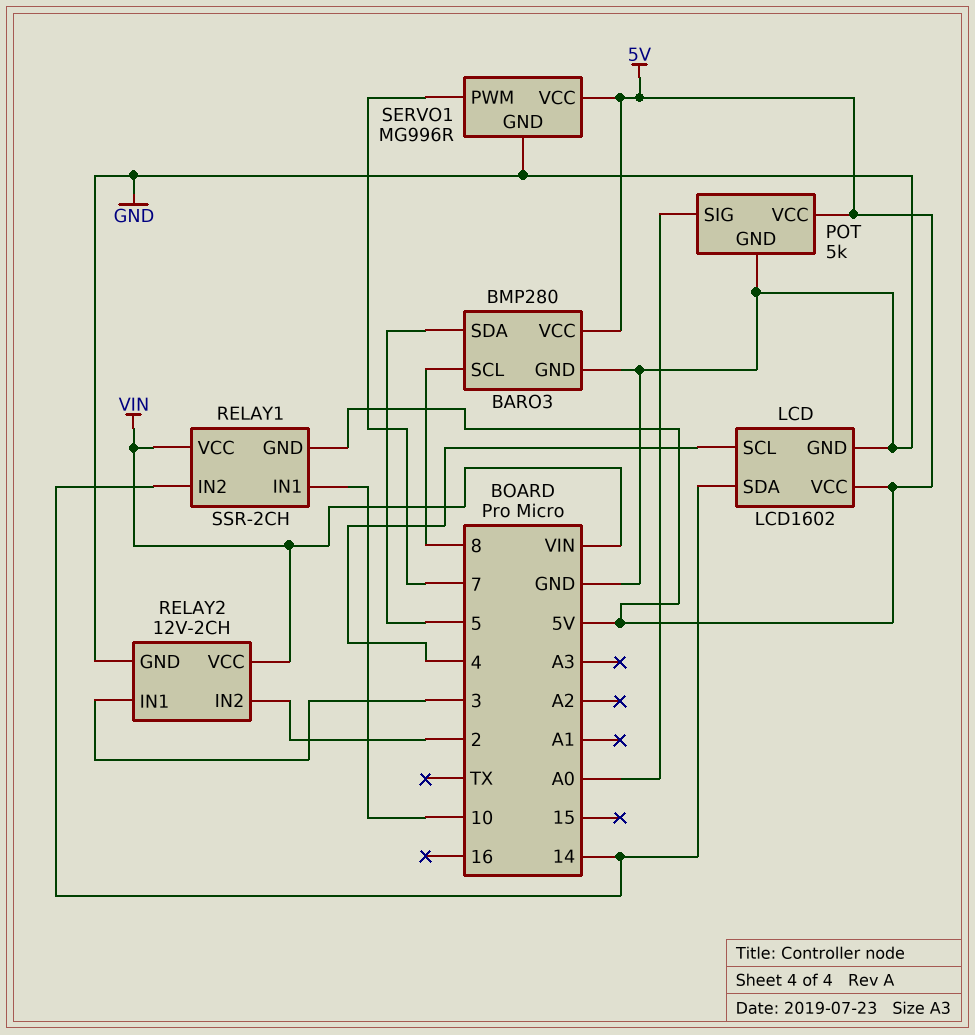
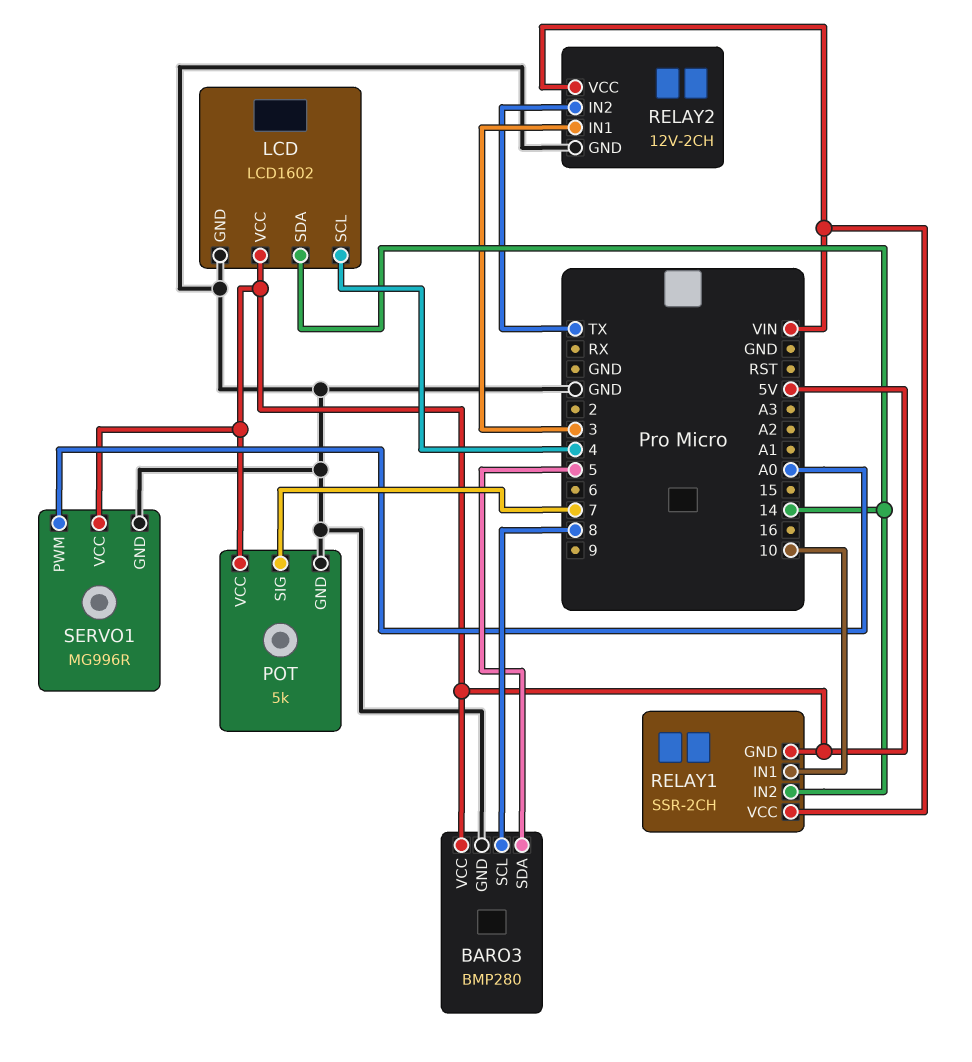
POT pin SIG: A0 -> 7
RELAY2 pin IN2: 2 -> TX
SERVO1 pin PWM: 7 -> A0

